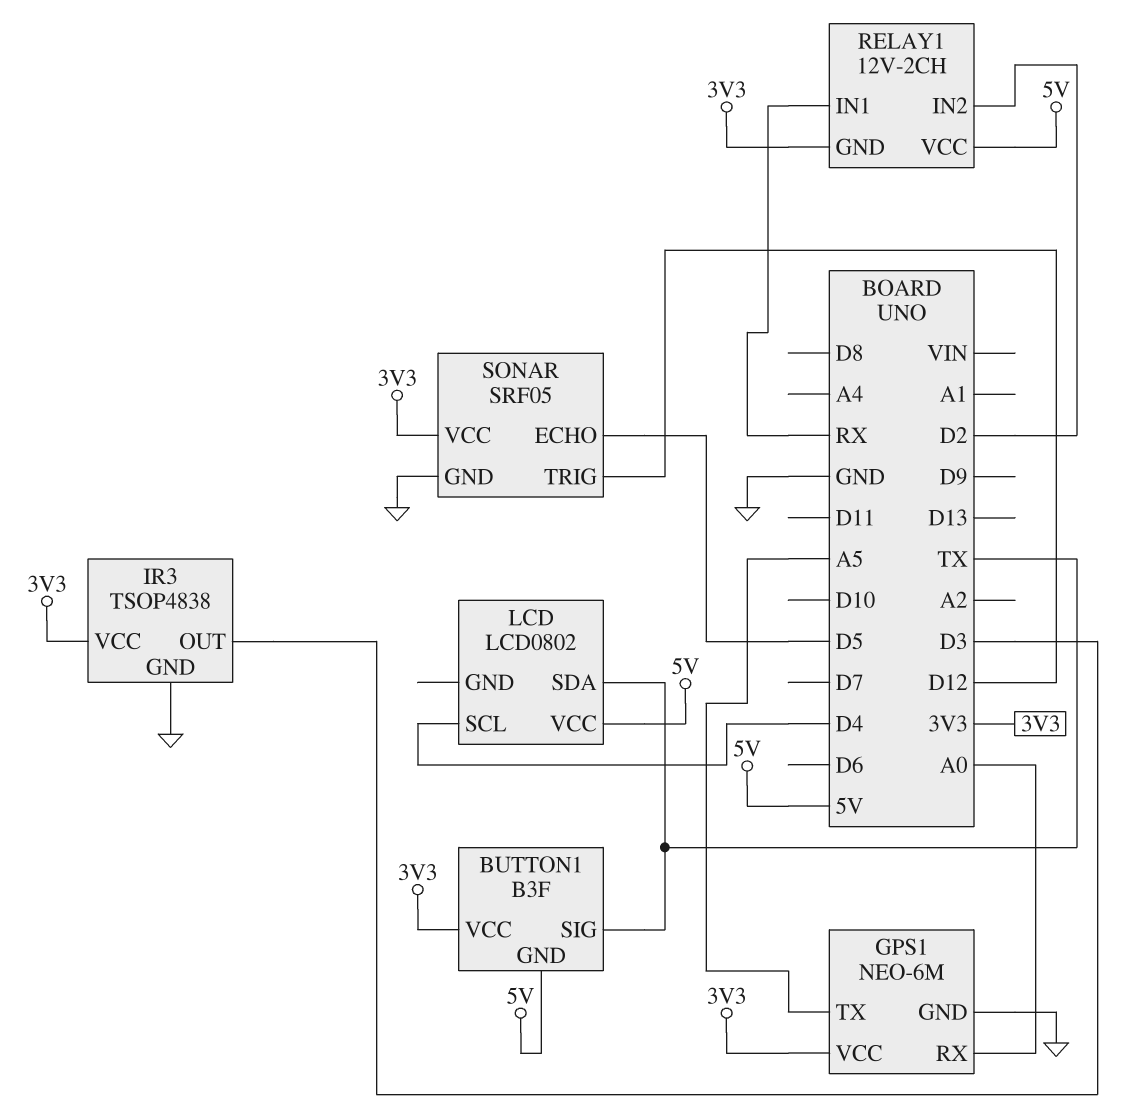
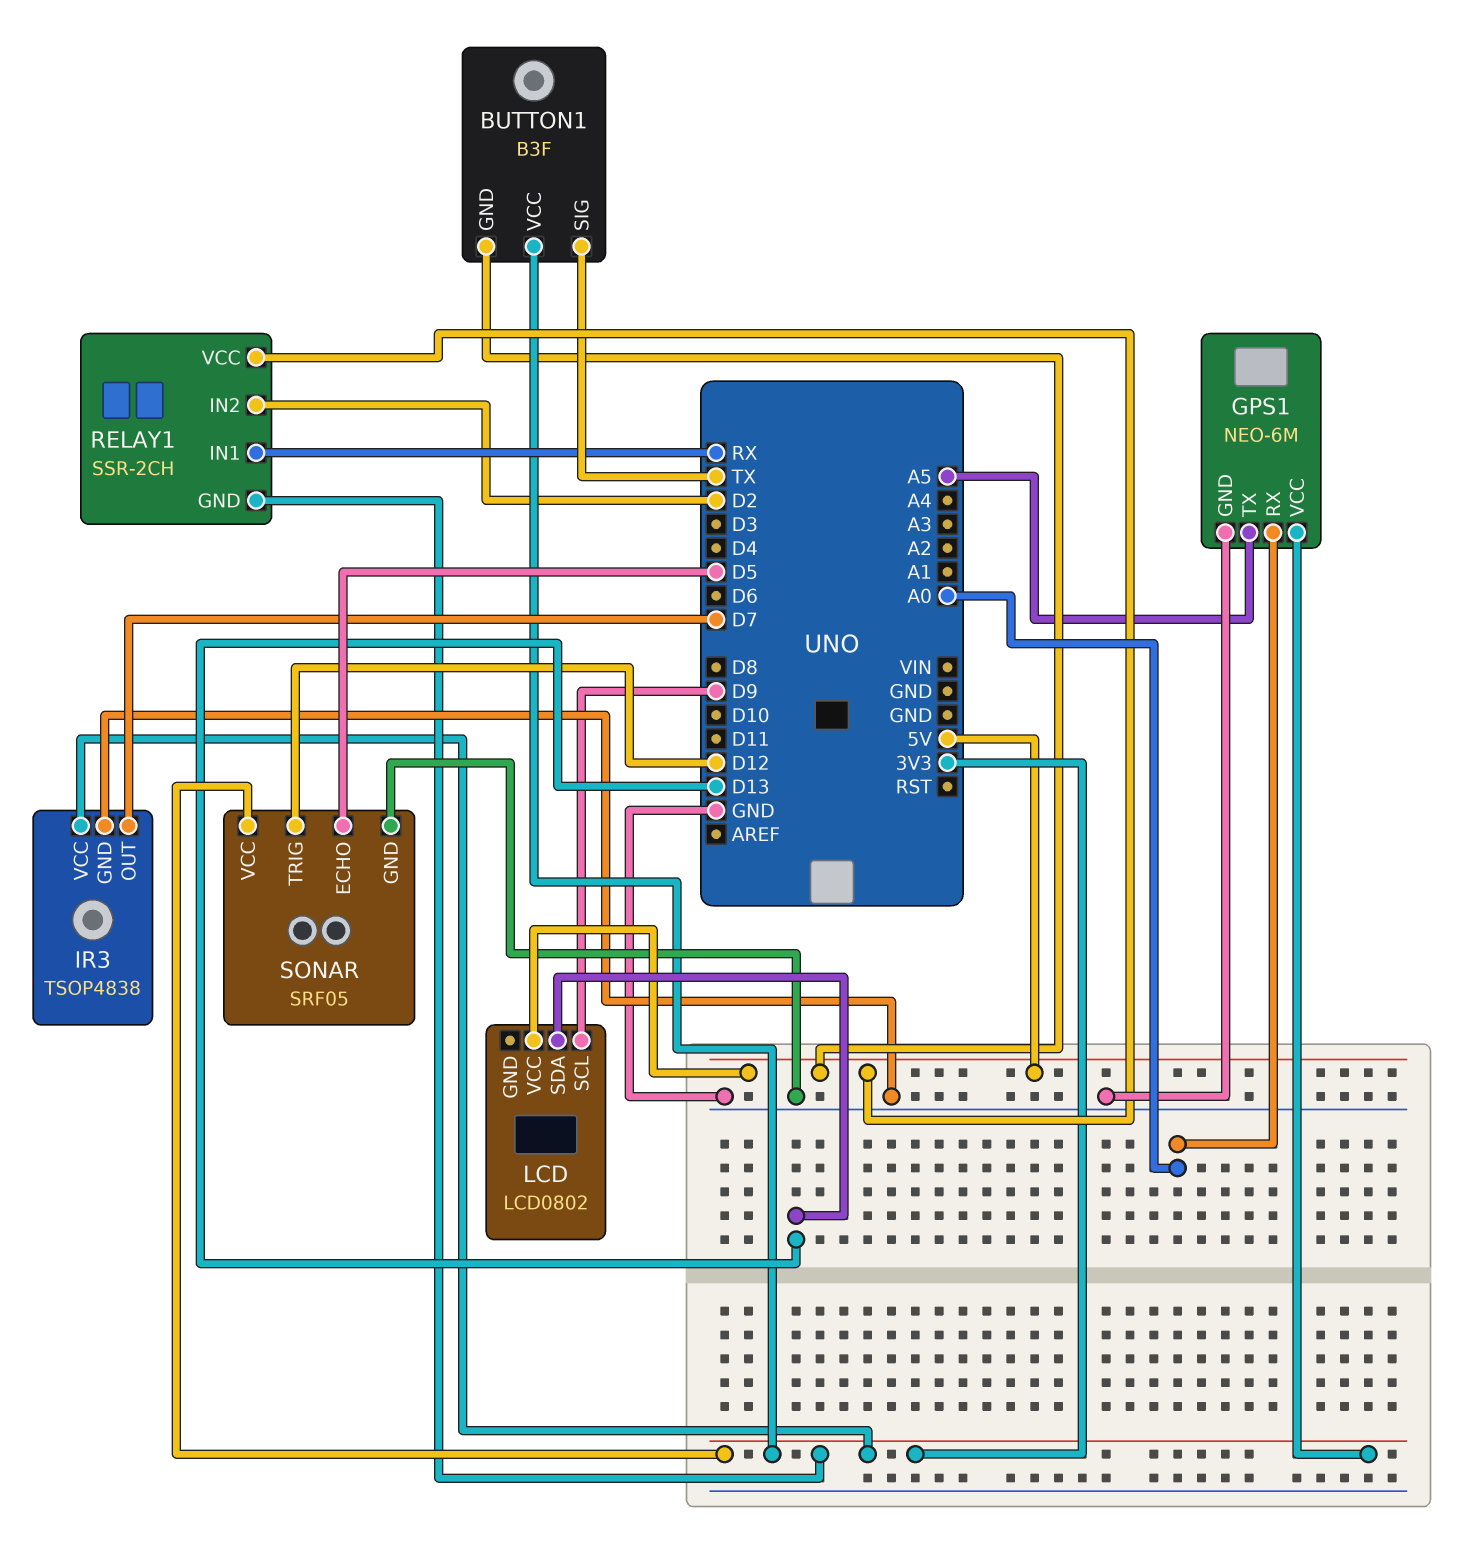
IR3 pin OUT: D3 -> D7
LCD pin SCL: D4 -> D9
LCD pin SDA: TX -> D13
RELAY1: 12V-2CH -> SSR-2CH

